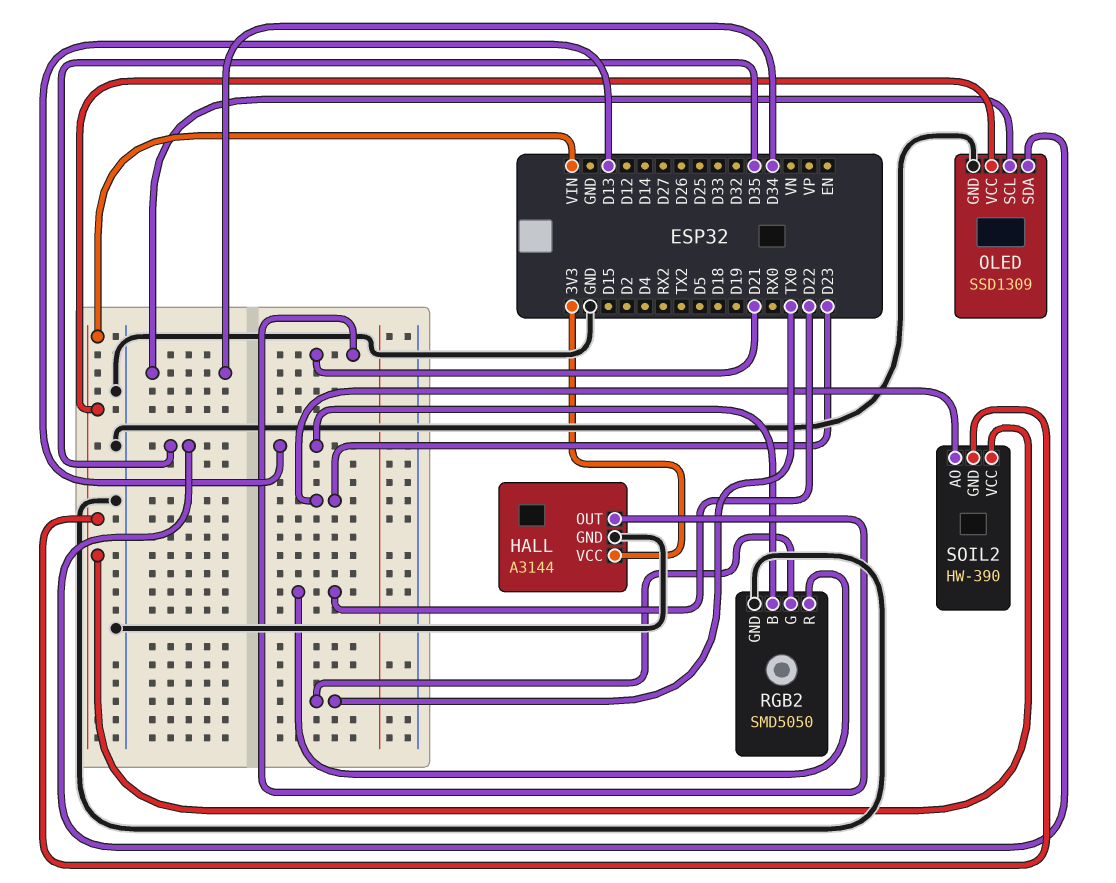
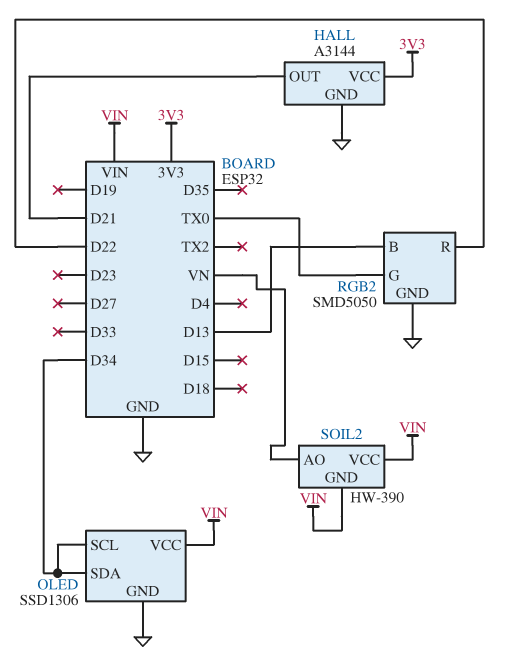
OLED: SSD1309 -> SSD1306
OLED pin SDA: D35 -> D34
SOIL2 pin AO: D23 -> VN

